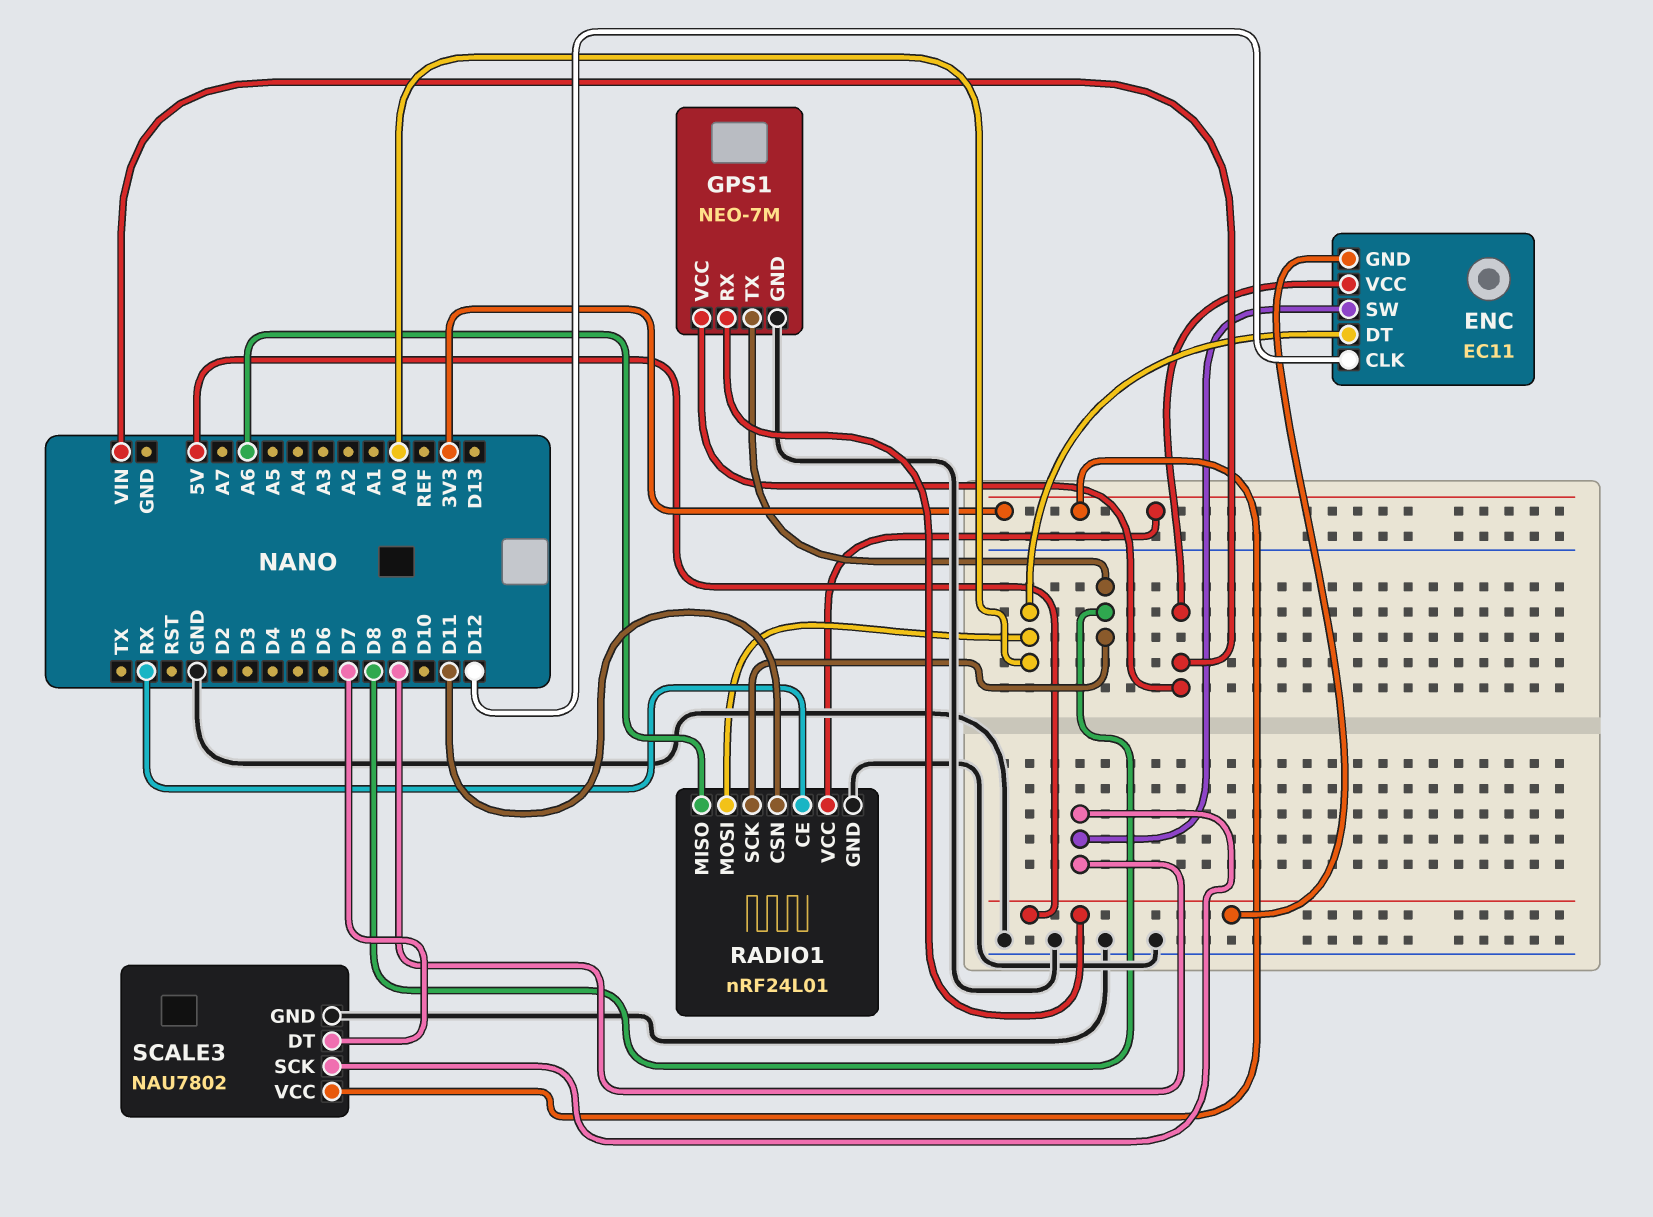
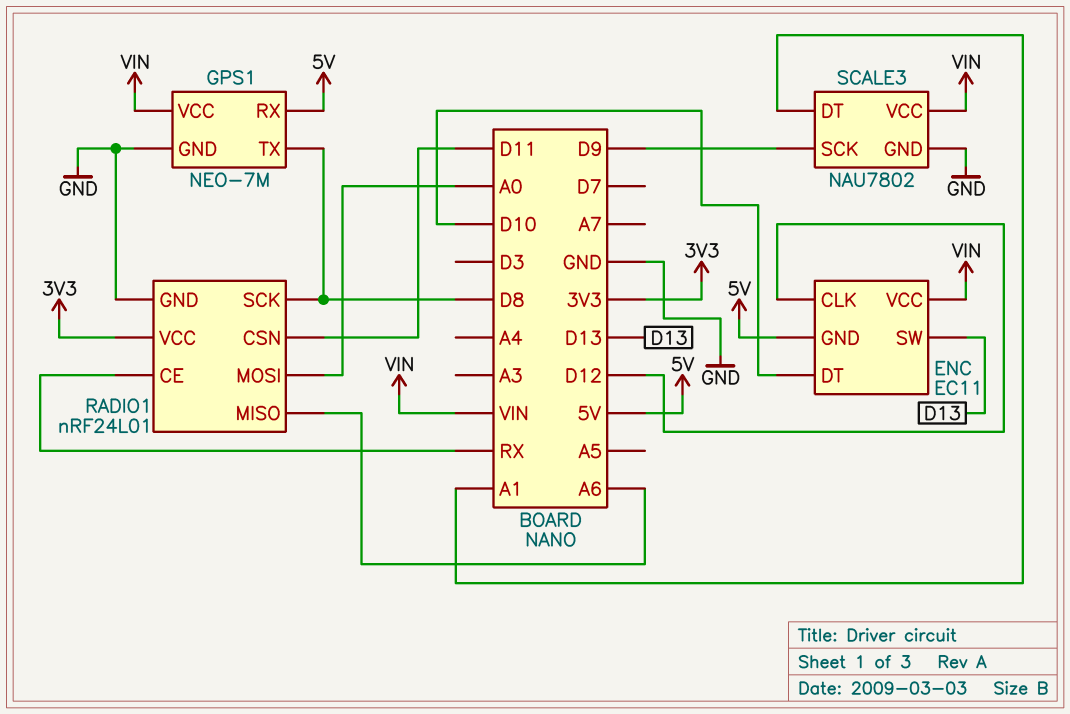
ENC pin DT: A0 -> D10
ENC pin SW: D9 -> D13
SCALE3 pin DT: D7 -> A1
SCALE3 pin VCC: 3V3 -> VIN

